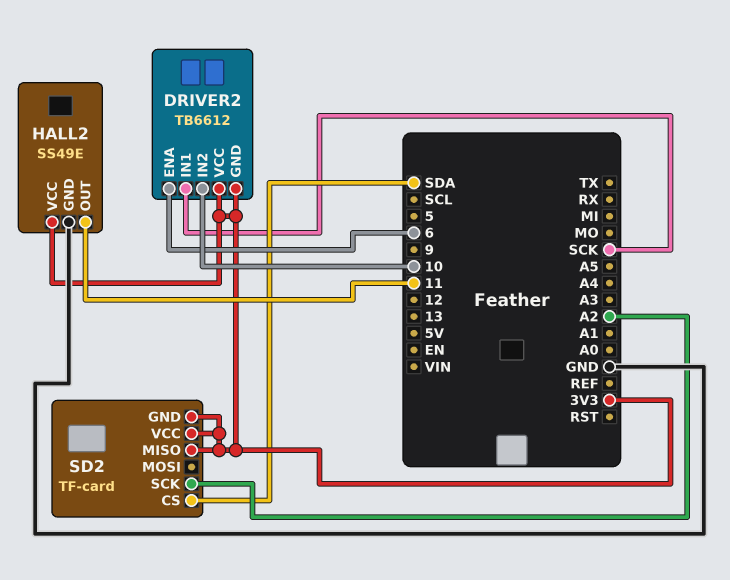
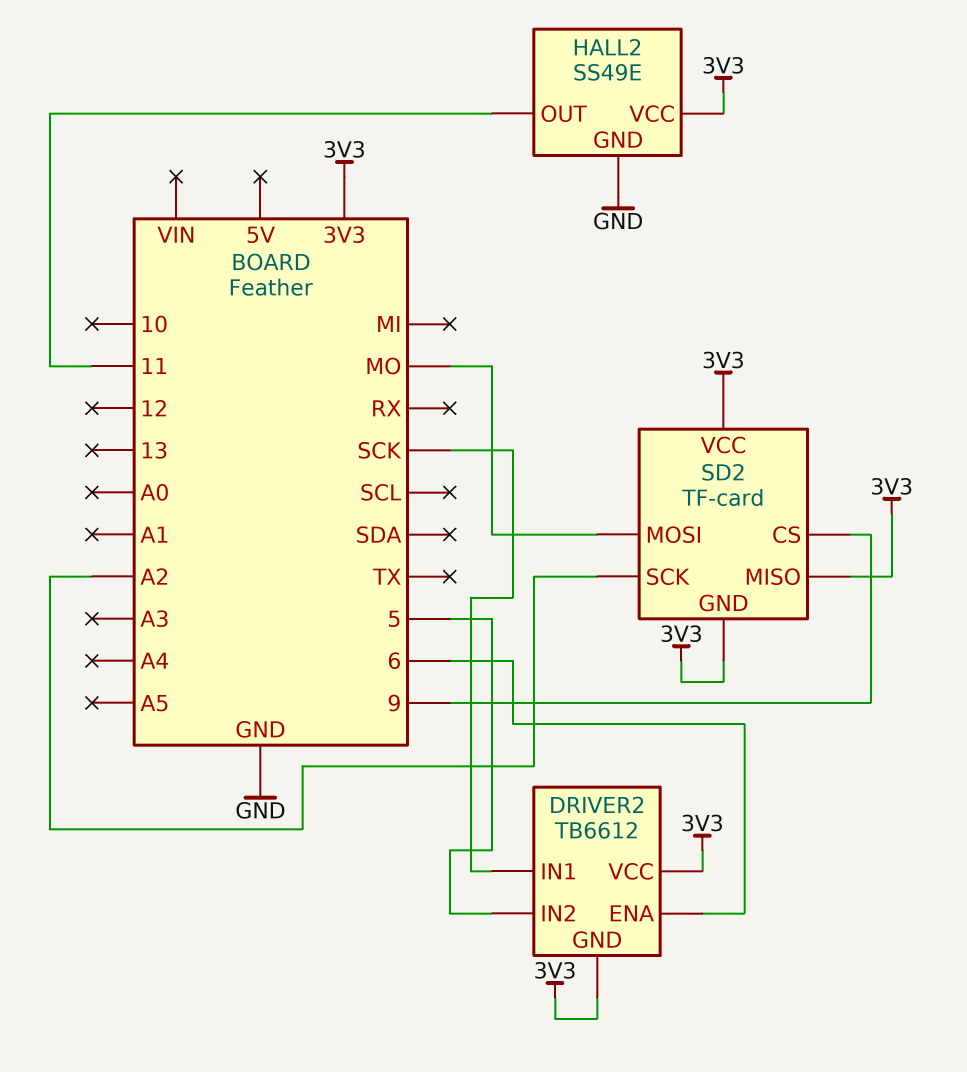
DRIVER2 pin IN2: 10 -> 5
SD2 pin CS: SDA -> 9
SD2 pin MOSI: none -> MO

